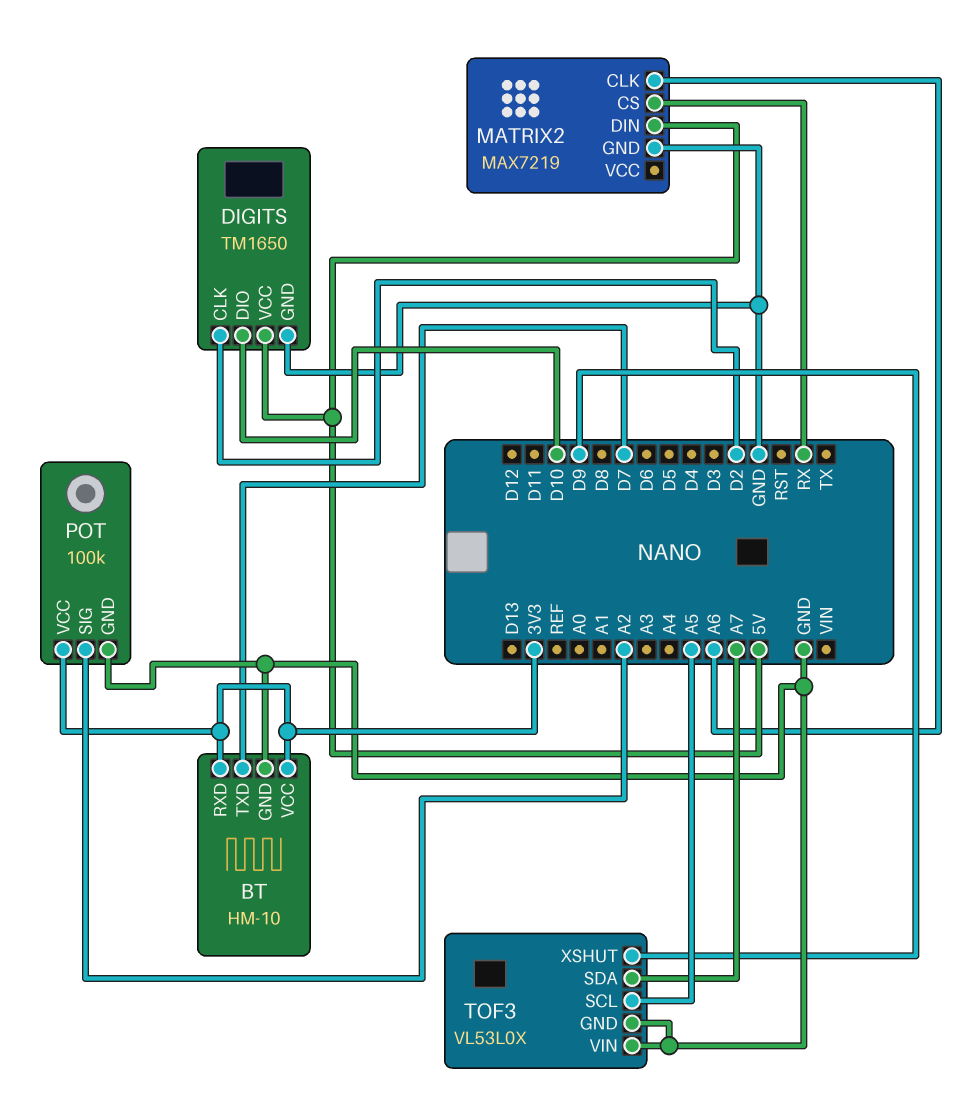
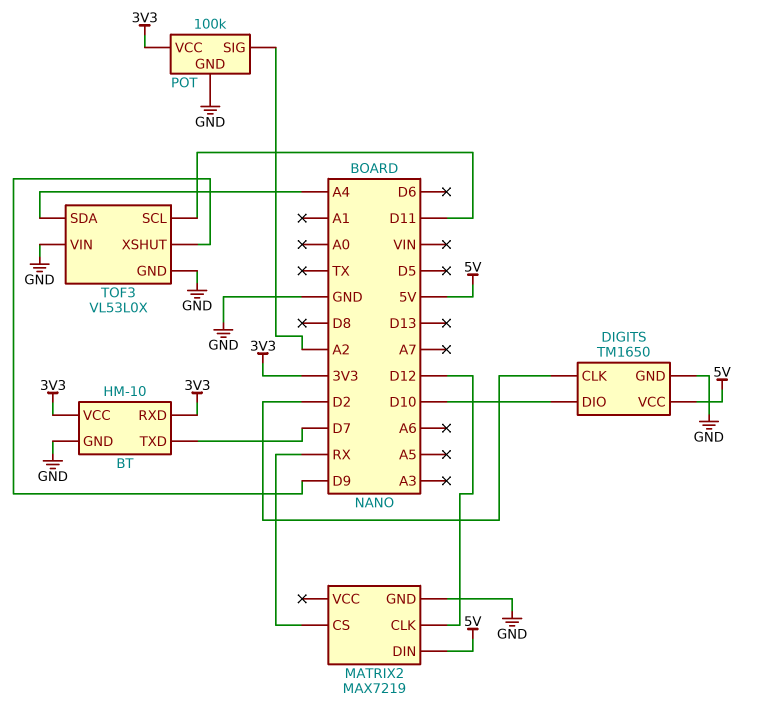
MATRIX2 pin CLK: A6 -> D12
TOF3 pin SCL: A5 -> D11
TOF3 pin SDA: A7 -> A4

